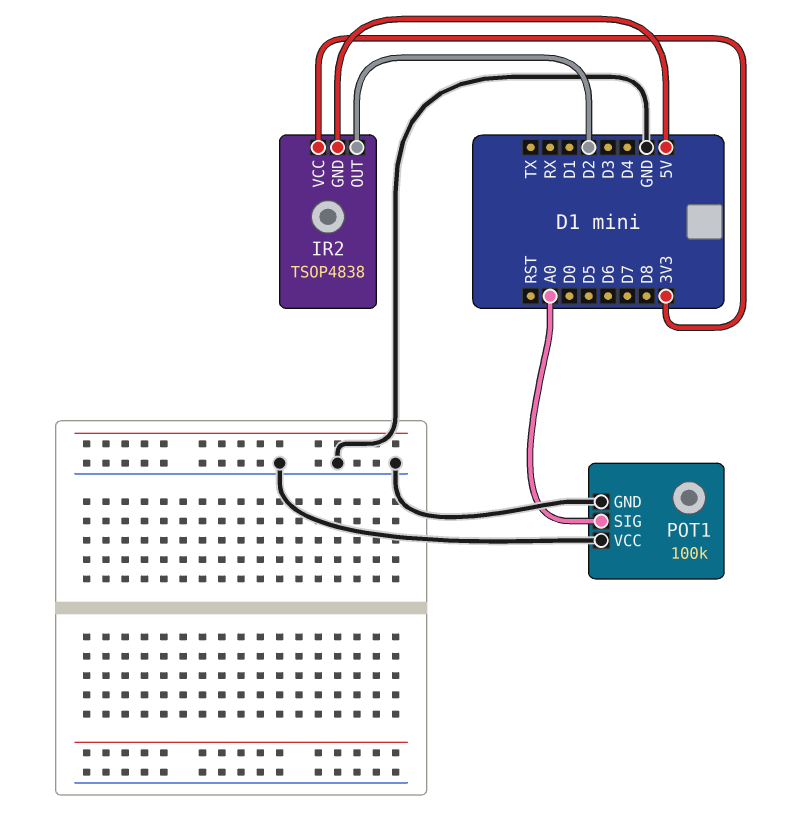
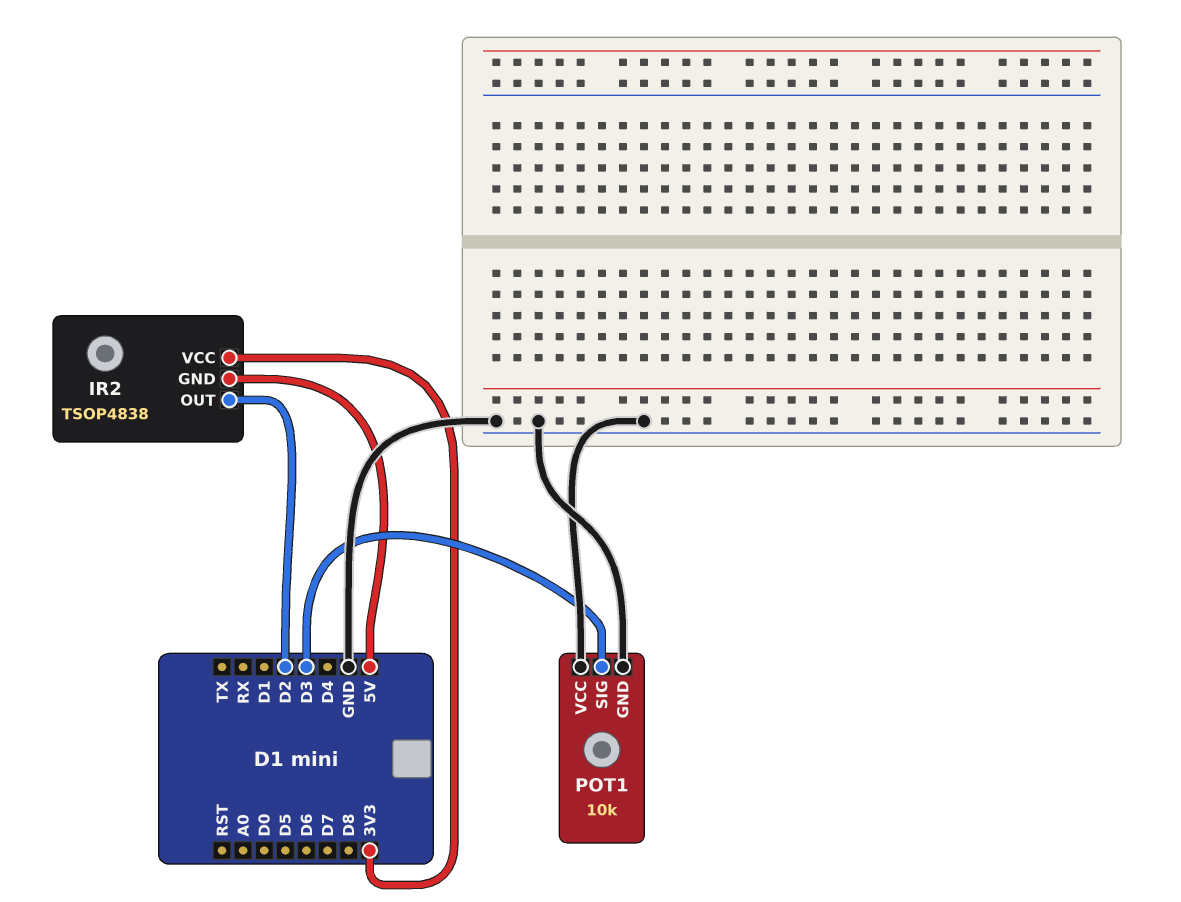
POT1: 100k -> 10k
POT1 pin SIG: A0 -> D3

